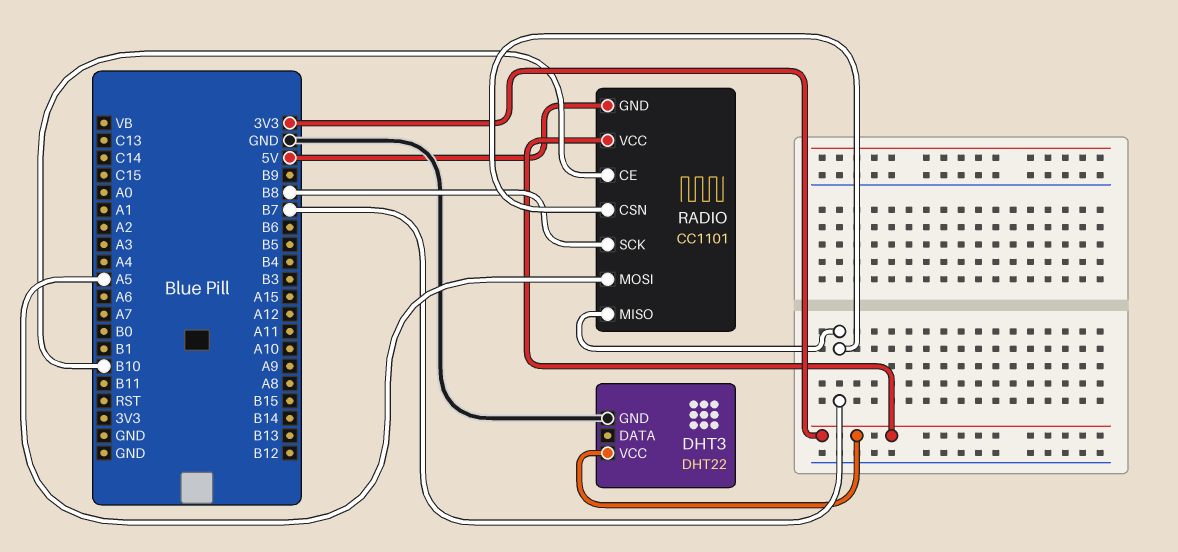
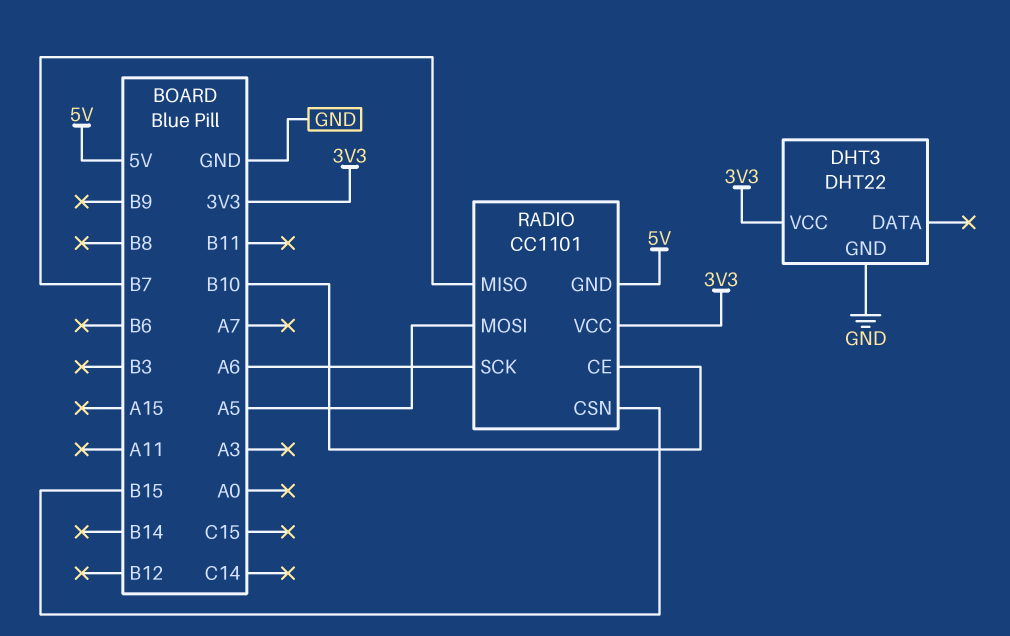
RADIO pin CSN: B7 -> B15
RADIO pin SCK: B8 -> A6

